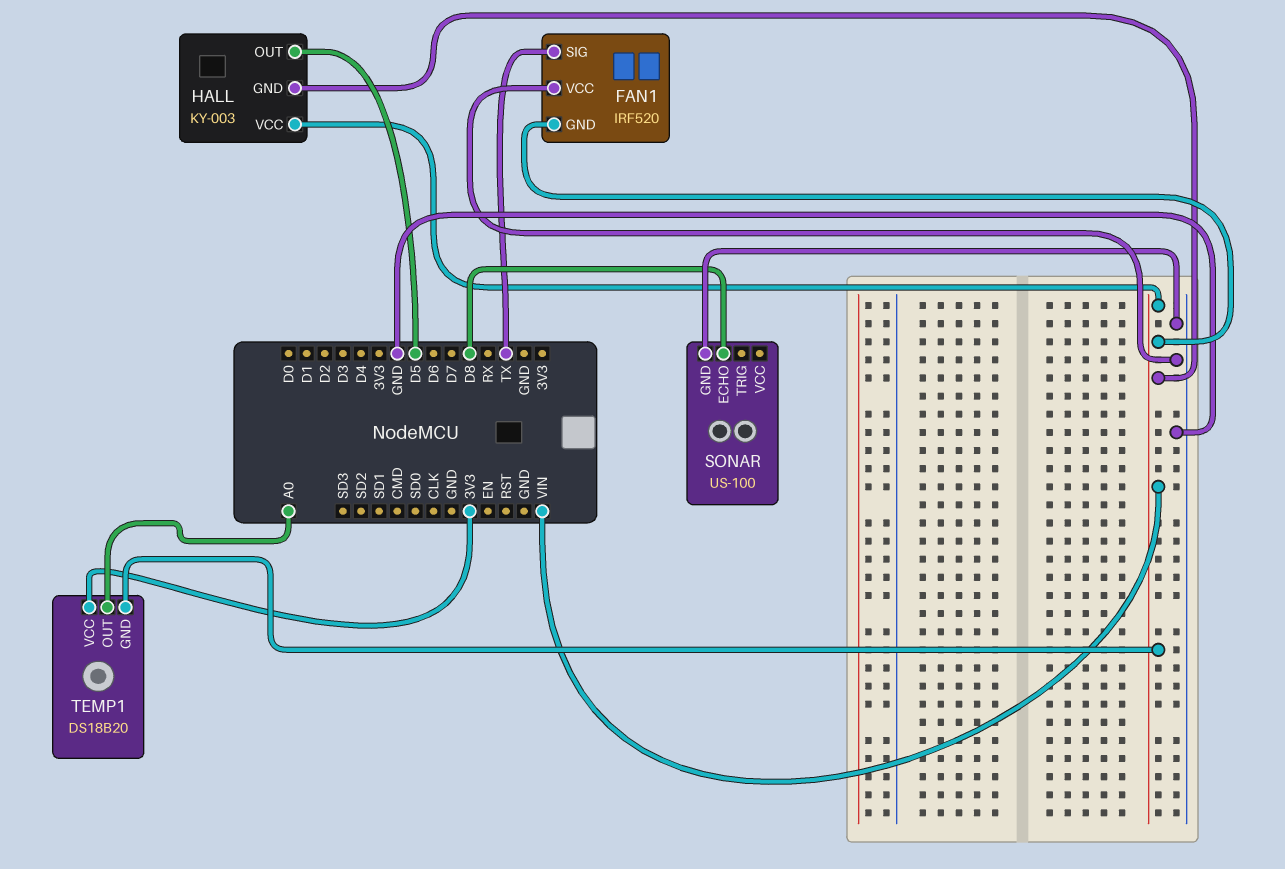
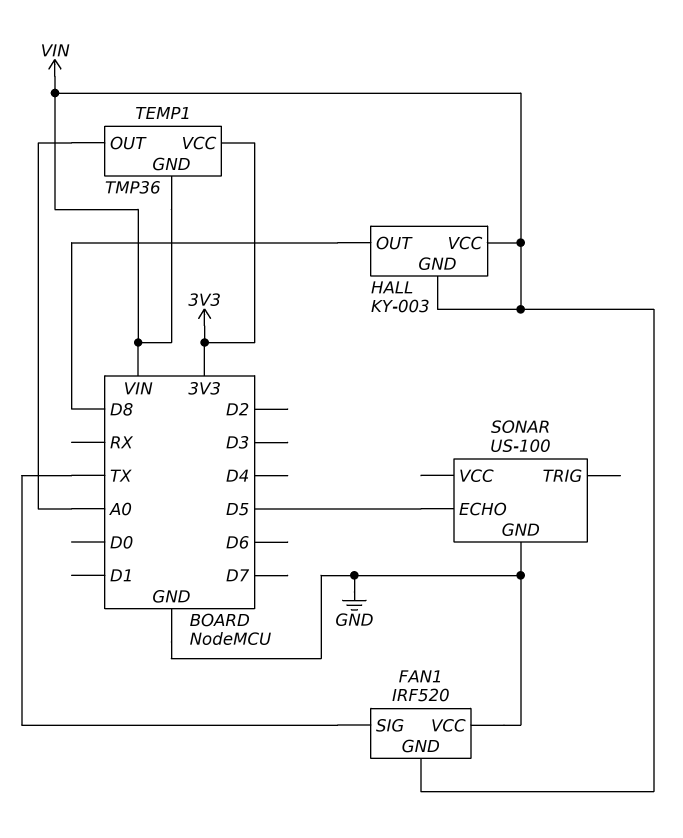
HALL pin OUT: D5 -> D8
SONAR pin ECHO: D8 -> D5
TEMP1: DS18B20 -> TMP36

